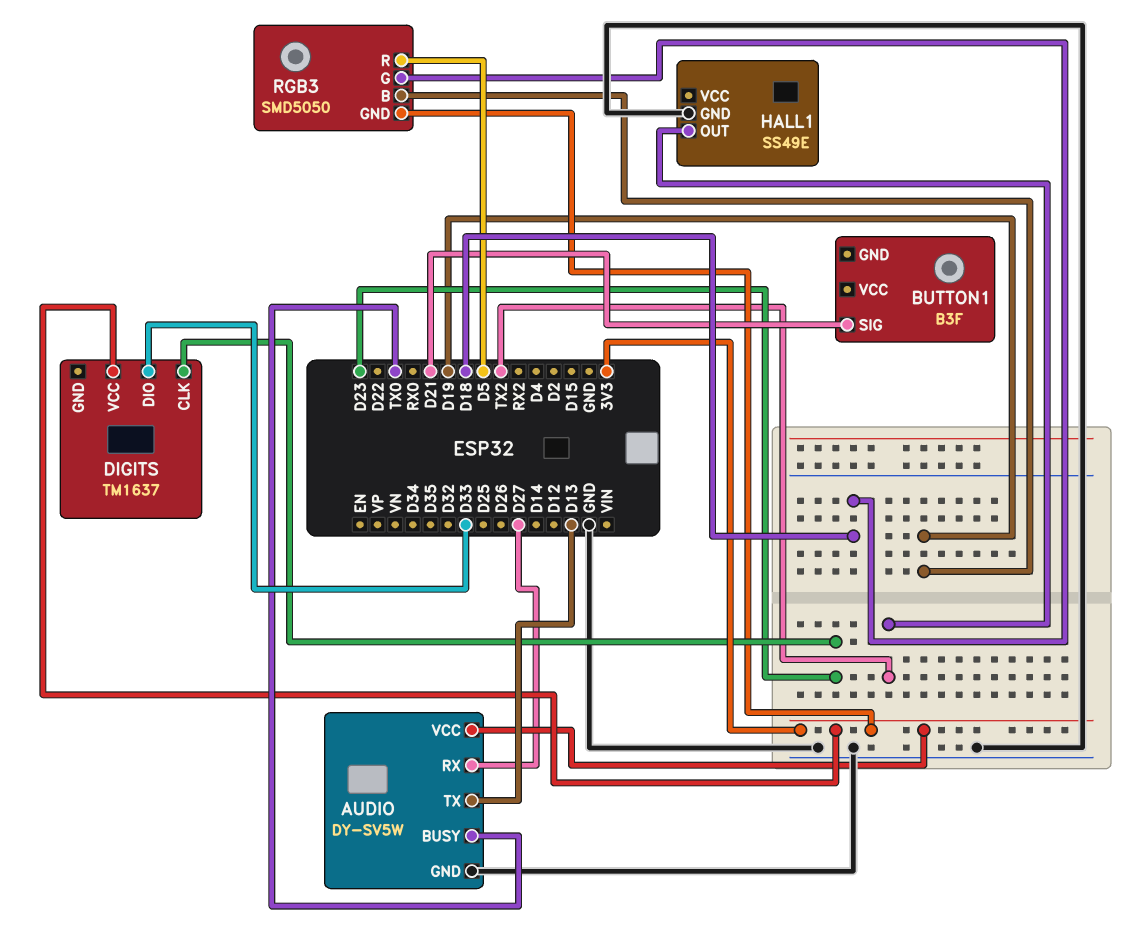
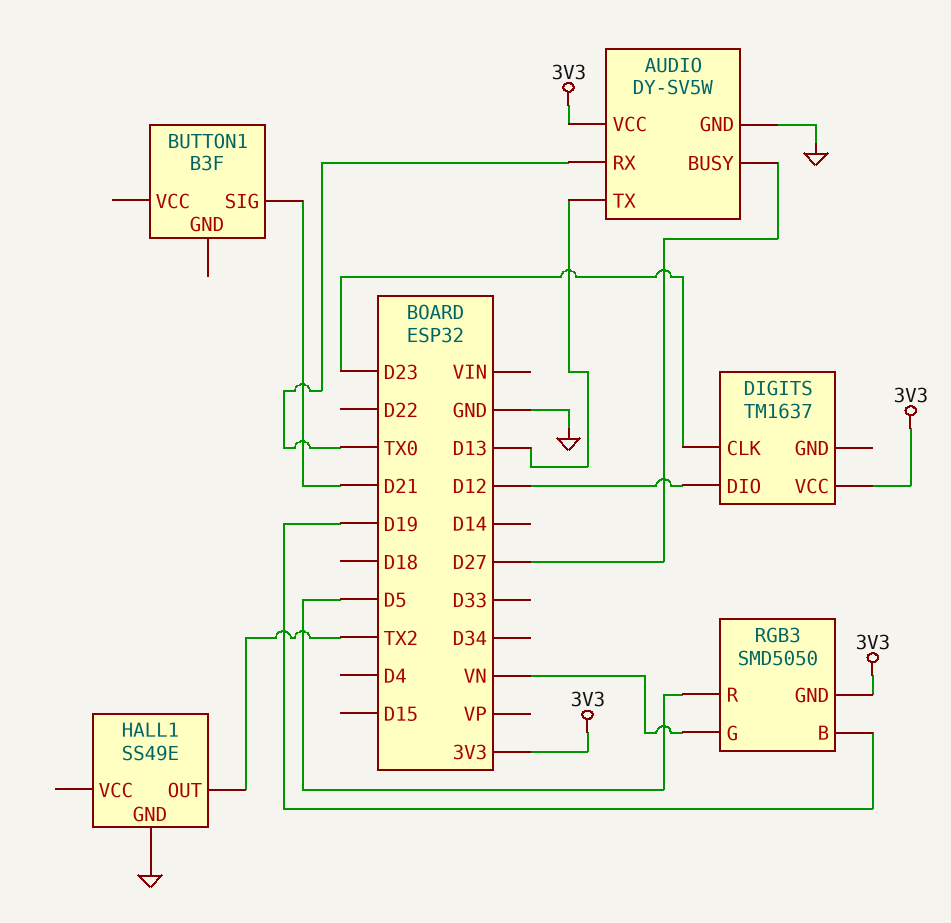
AUDIO pin BUSY: TX0 -> D27
AUDIO pin RX: D27 -> TX0
DIGITS pin DIO: D33 -> D12
RGB3 pin G: D18 -> VN

